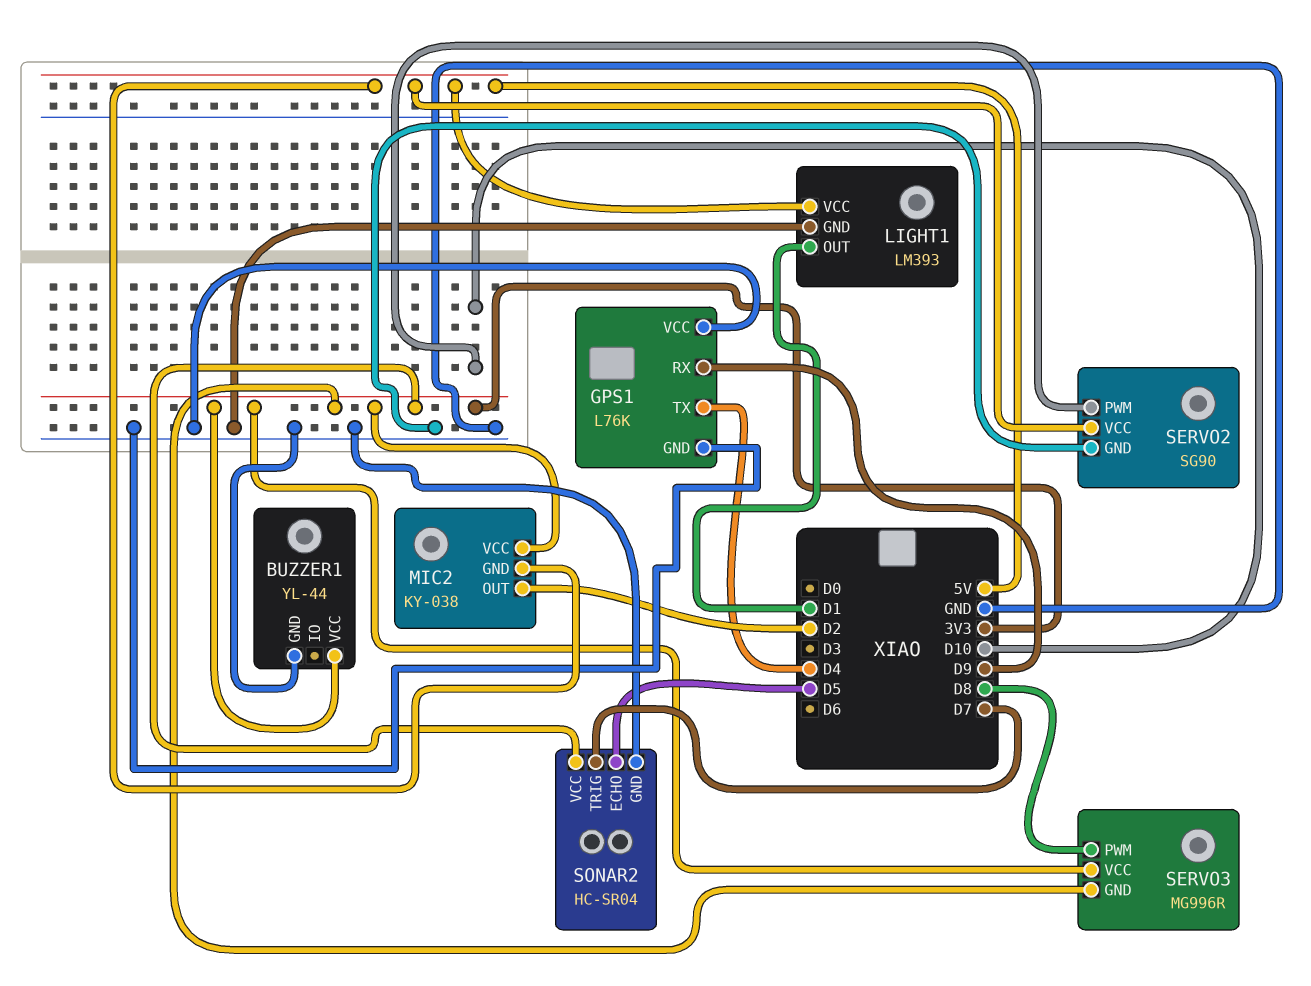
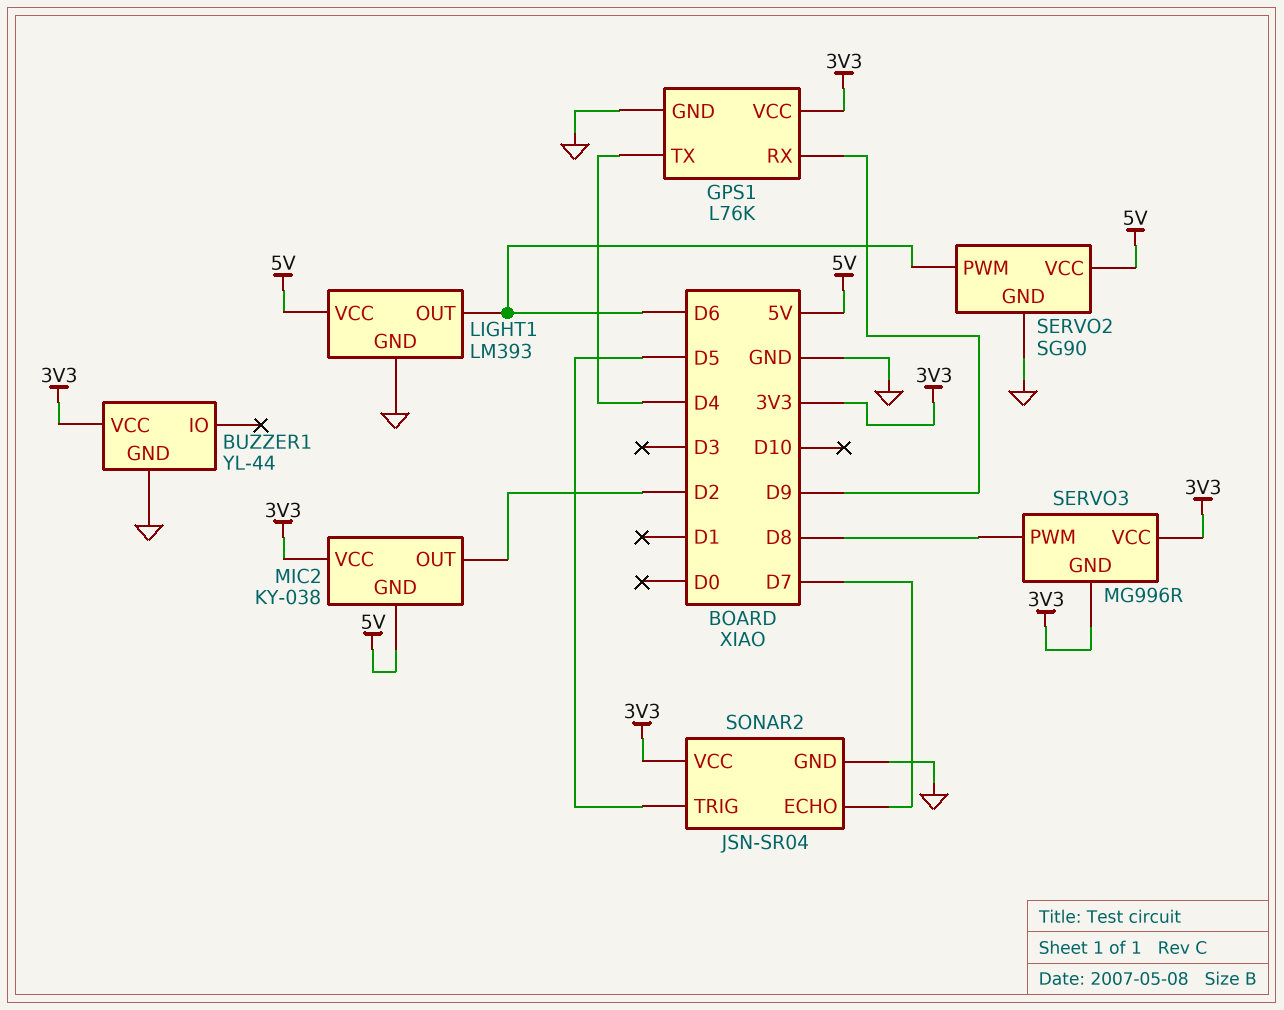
GPS1 pin VCC: GND -> 3V3
LIGHT1 pin OUT: D1 -> D6
SERVO2 pin PWM: D10 -> D6
SONAR2: HC-SR04 -> JSN-SR04
SONAR2 pin ECHO: D5 -> D7
SONAR2 pin TRIG: D7 -> D5

